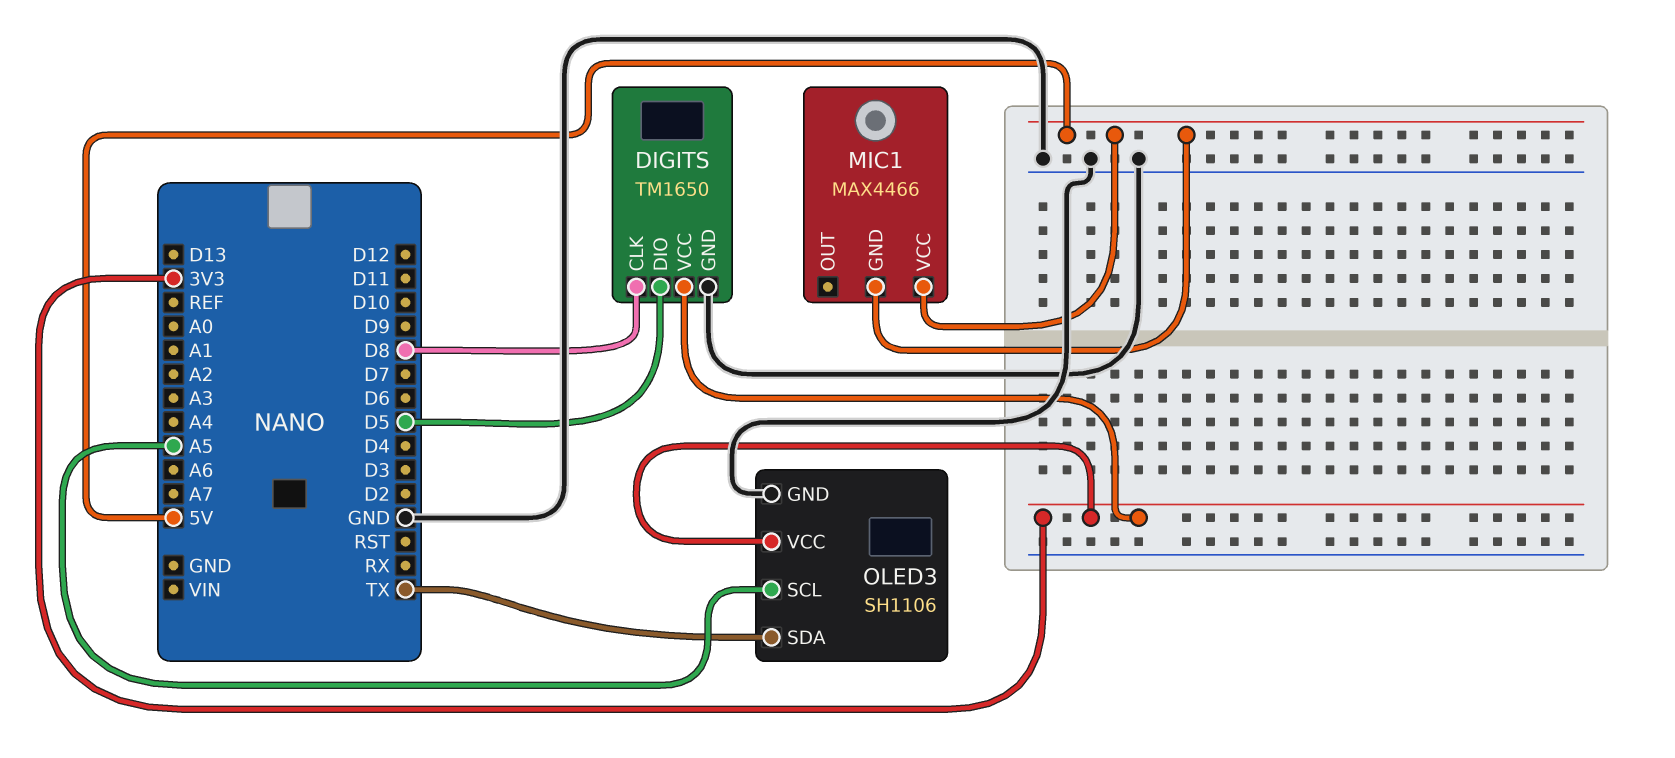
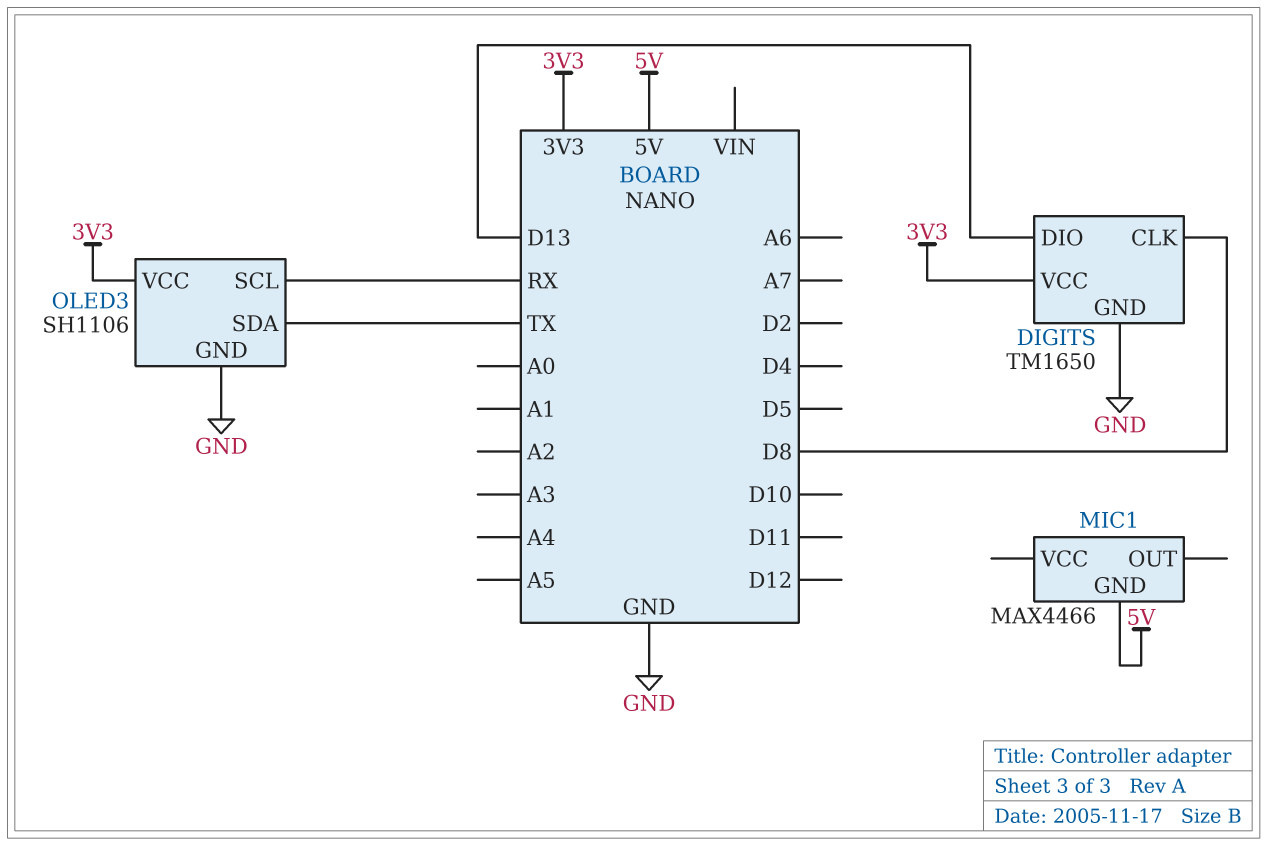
DIGITS pin DIO: D5 -> D13
MIC1 pin VCC: 5V -> none
OLED3 pin SCL: A5 -> RX

